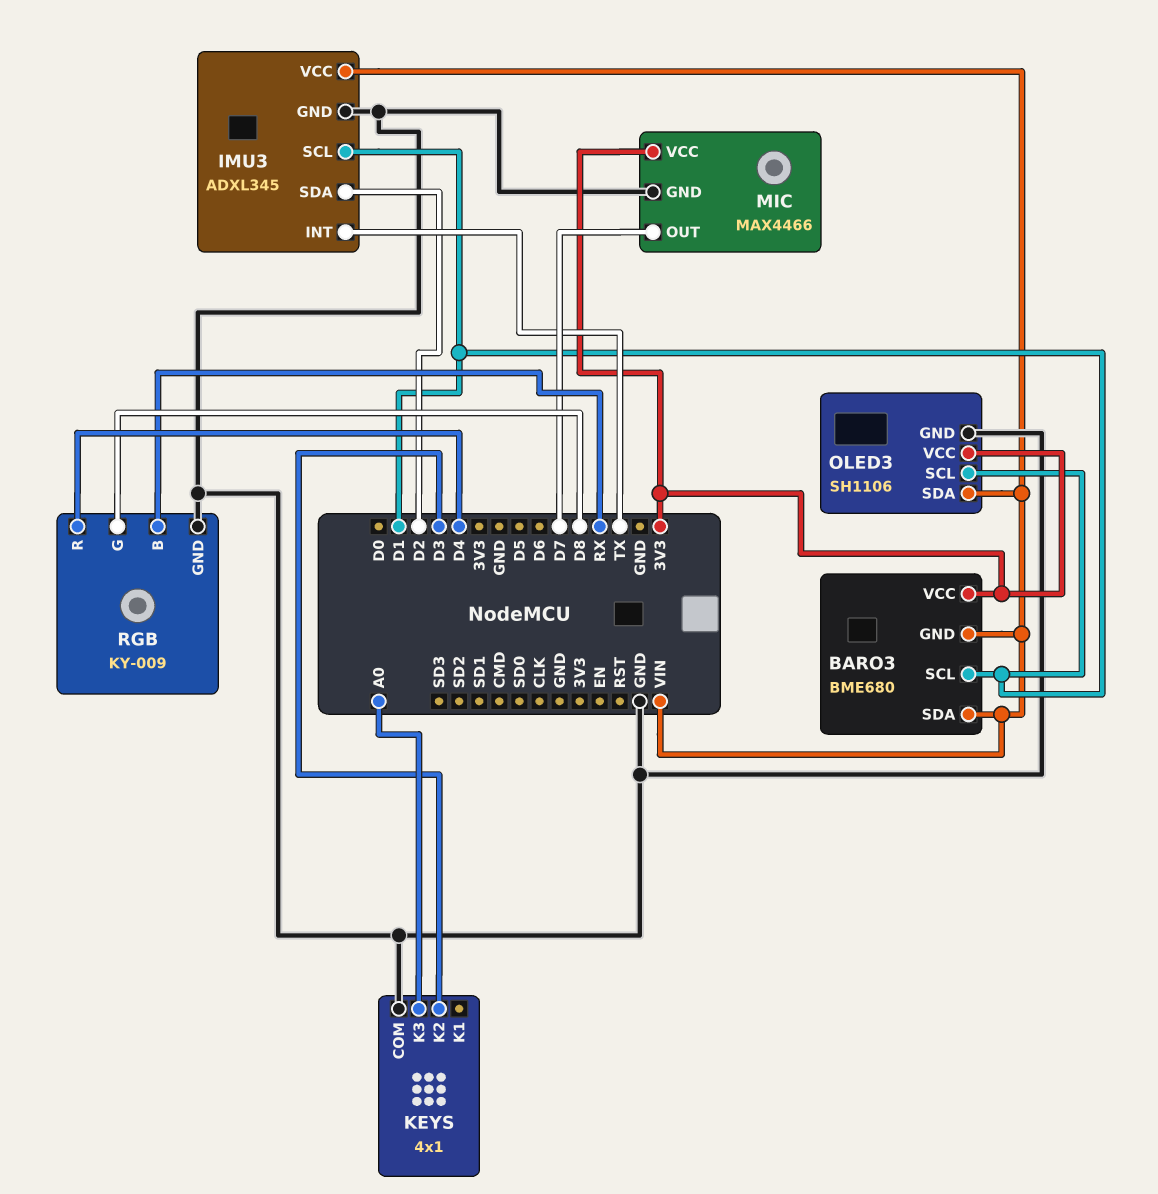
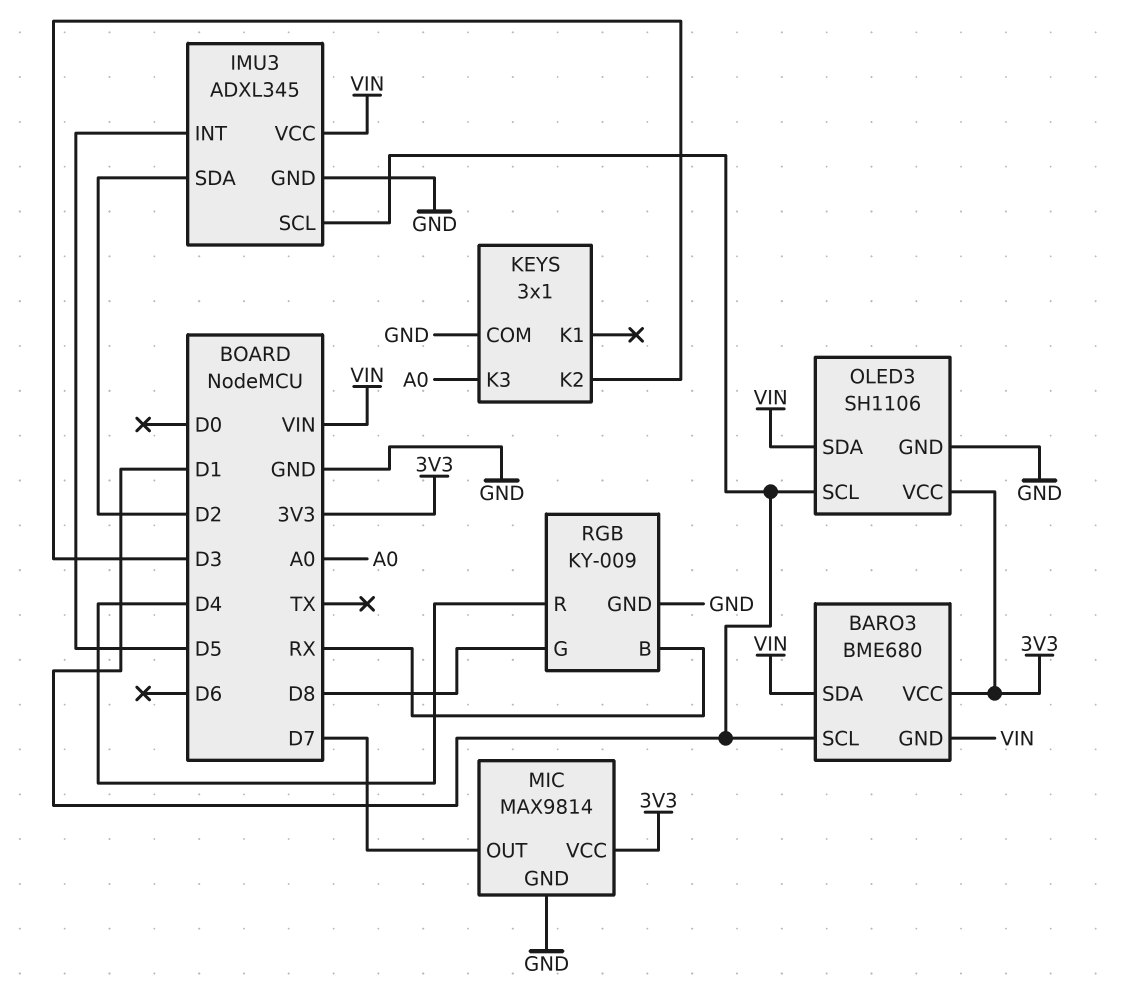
IMU3 pin INT: TX -> D5
KEYS: 4x1 -> 3x1
MIC: MAX4466 -> MAX9814

